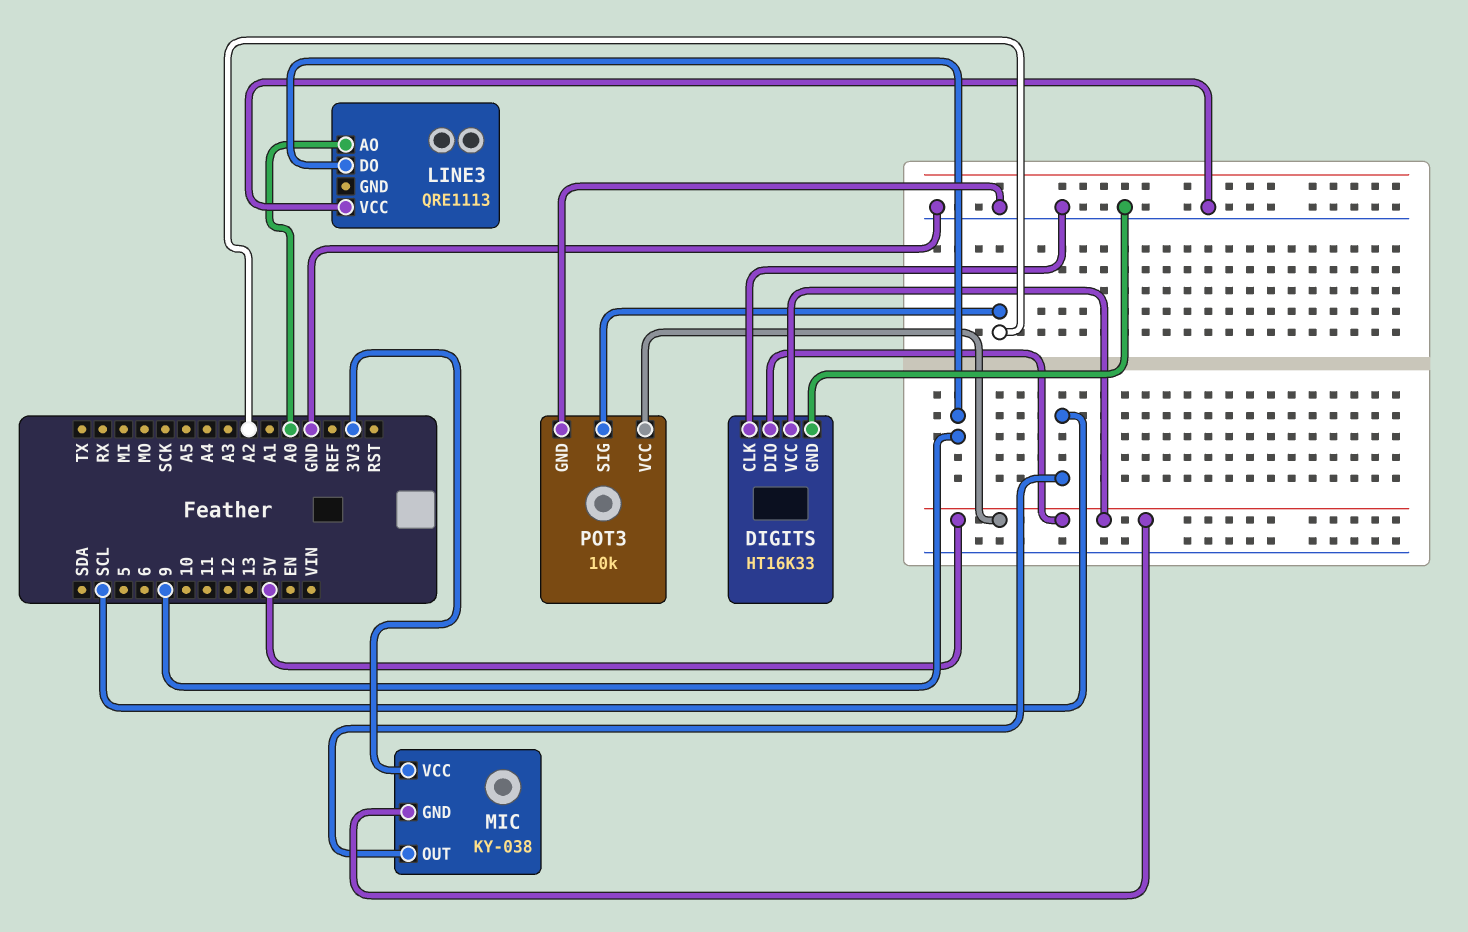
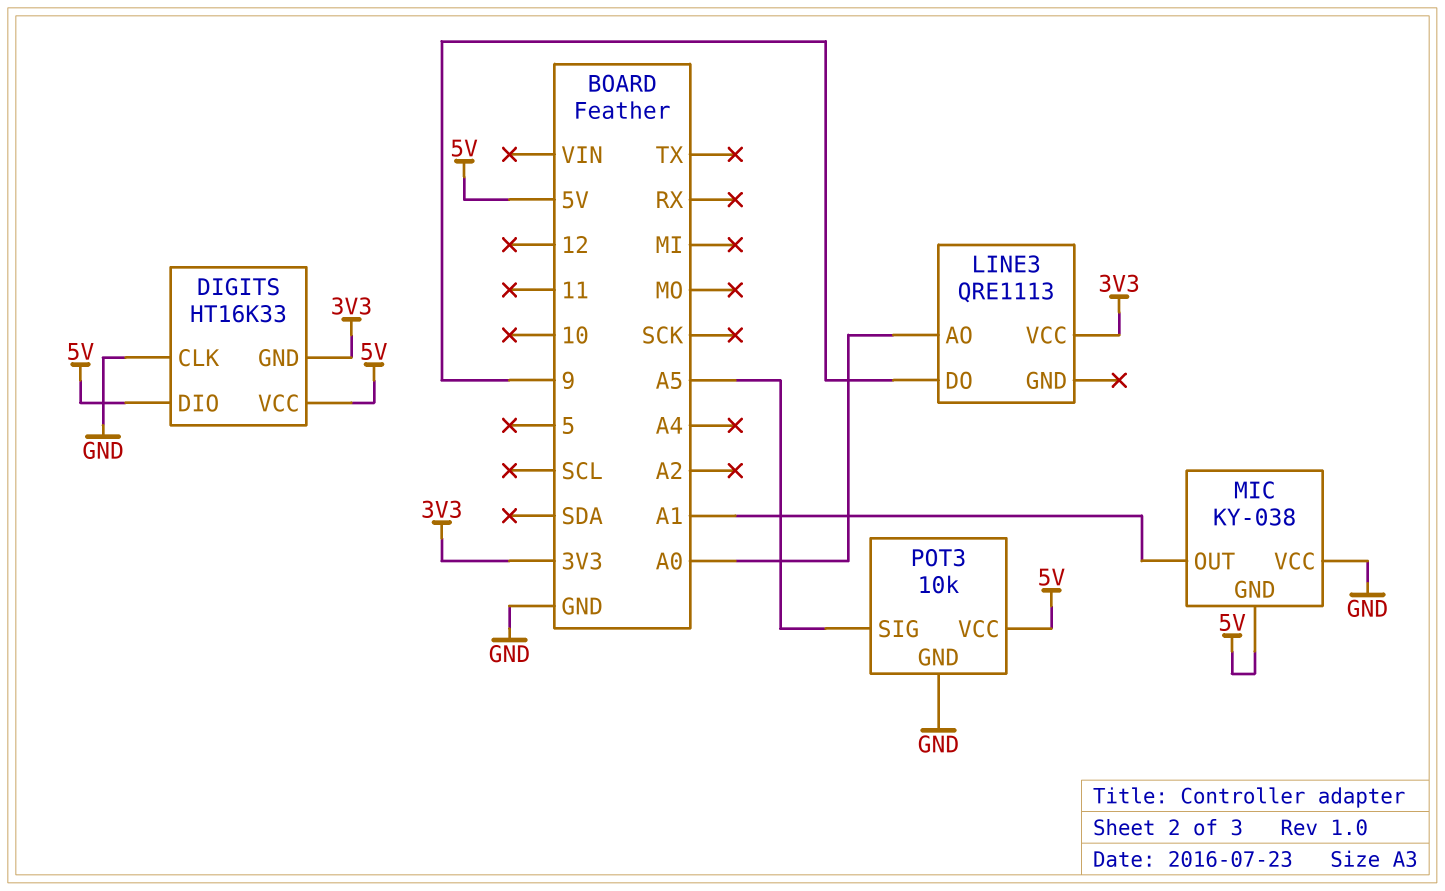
DIGITS pin GND: GND -> 3V3
LINE3 pin VCC: GND -> 3V3
MIC pin OUT: SCL -> A1
MIC pin VCC: 3V3 -> GND
POT3 pin SIG: A2 -> A5

